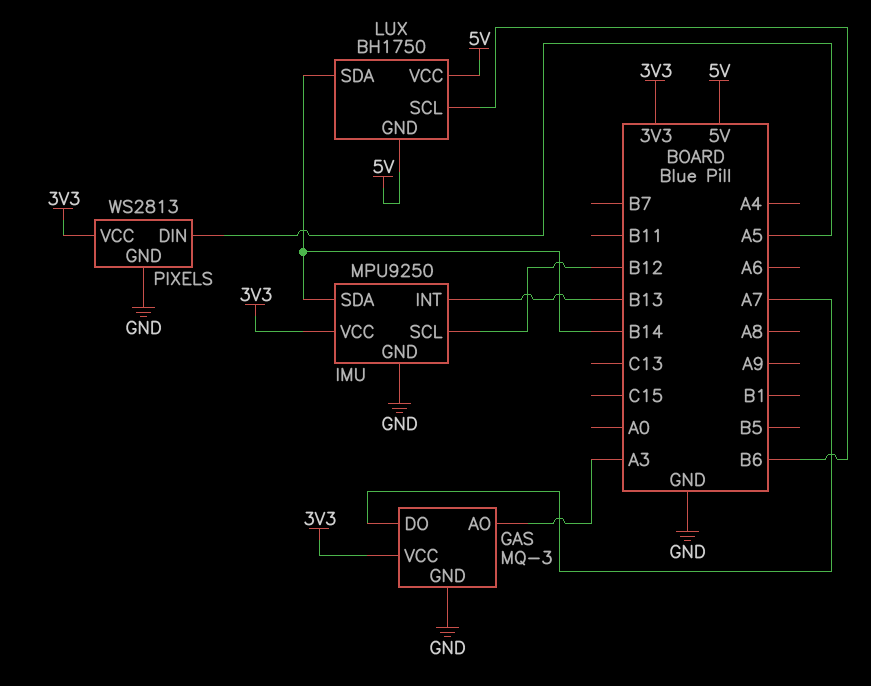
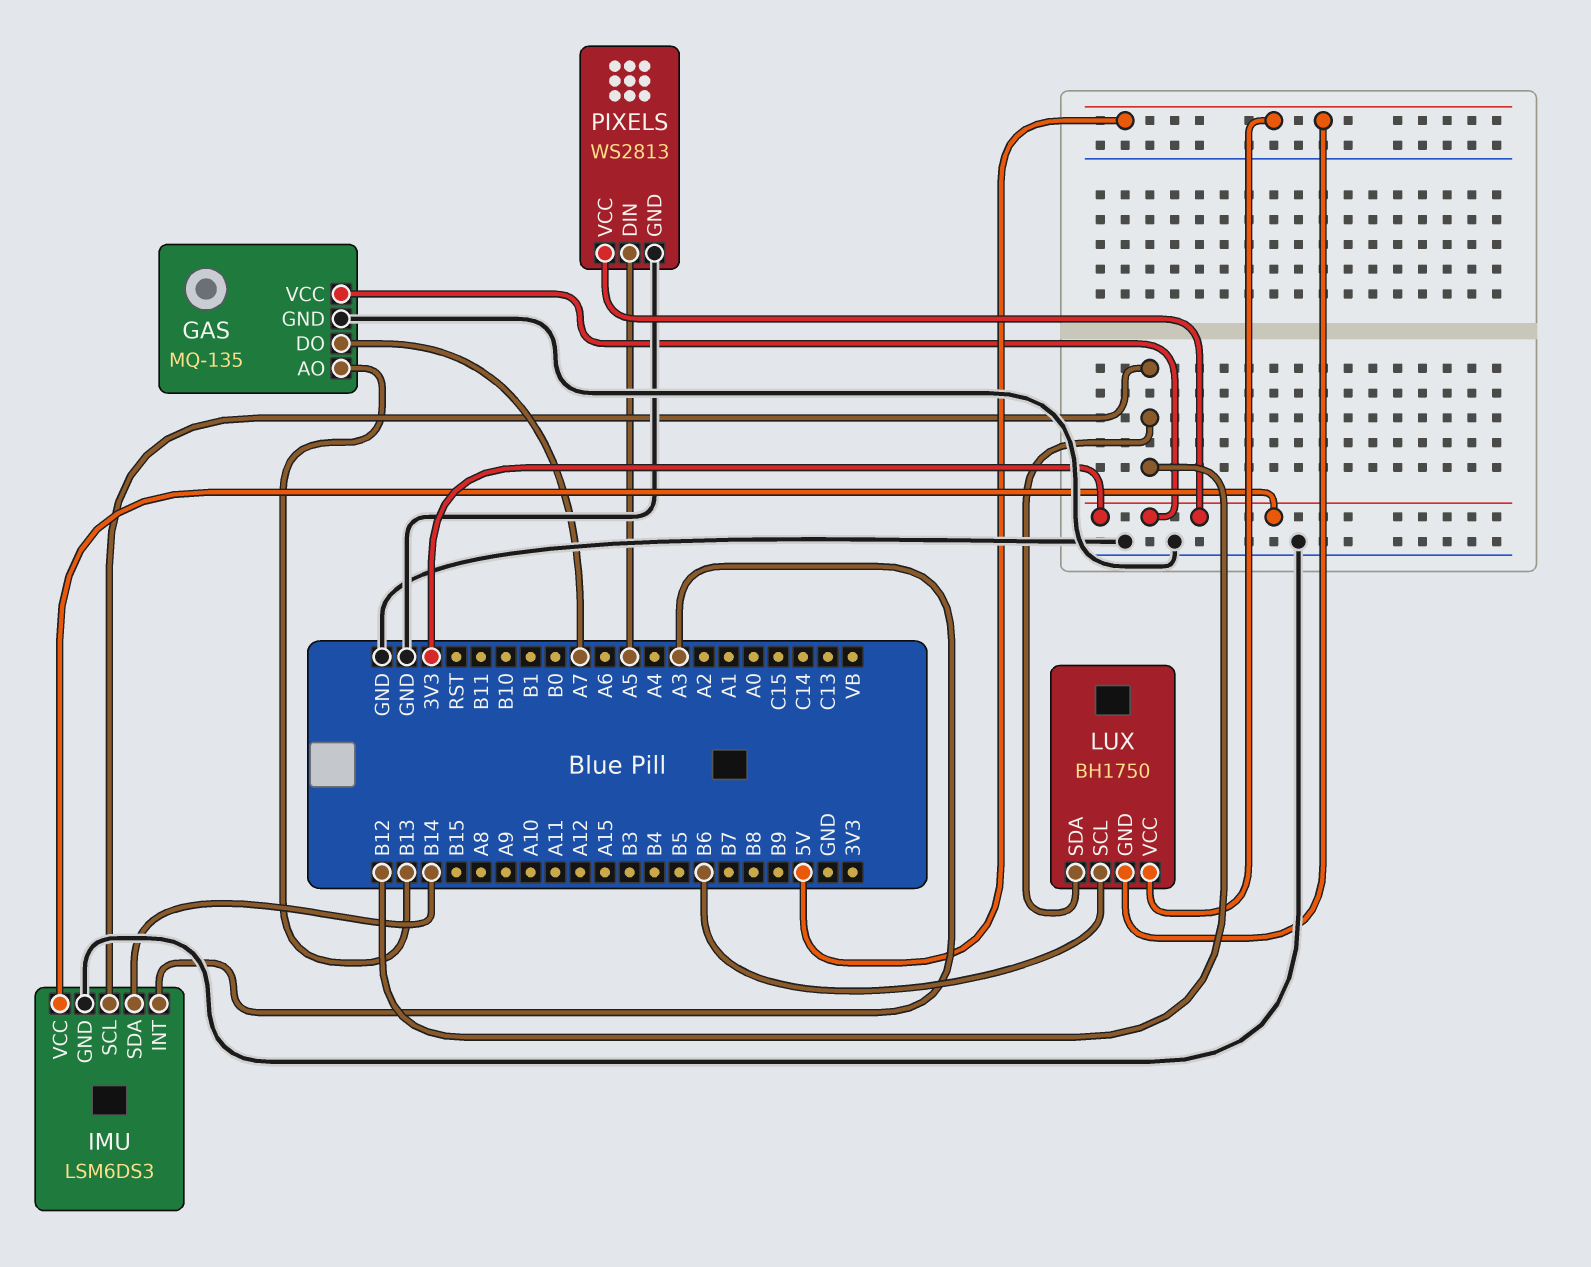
GAS: MQ-3 -> MQ-135
GAS pin AO: A3 -> B13
IMU: MPU9250 -> LSM6DS3
IMU pin INT: B13 -> A3
LUX pin SDA: B14 -> B12

